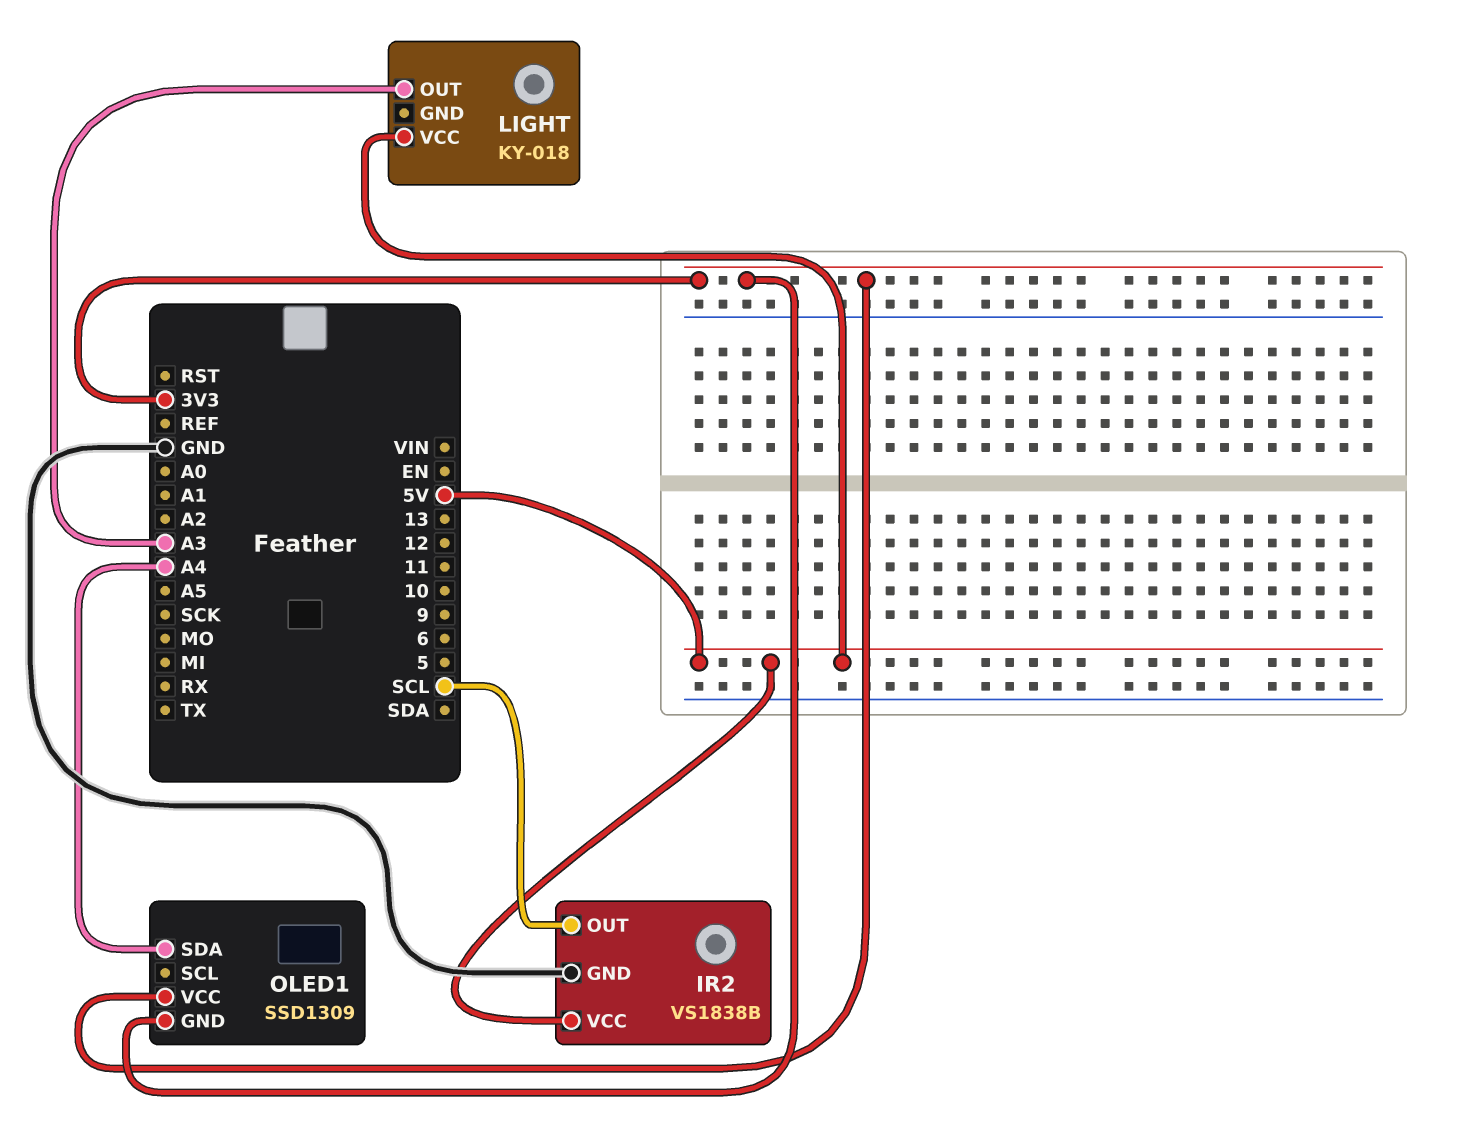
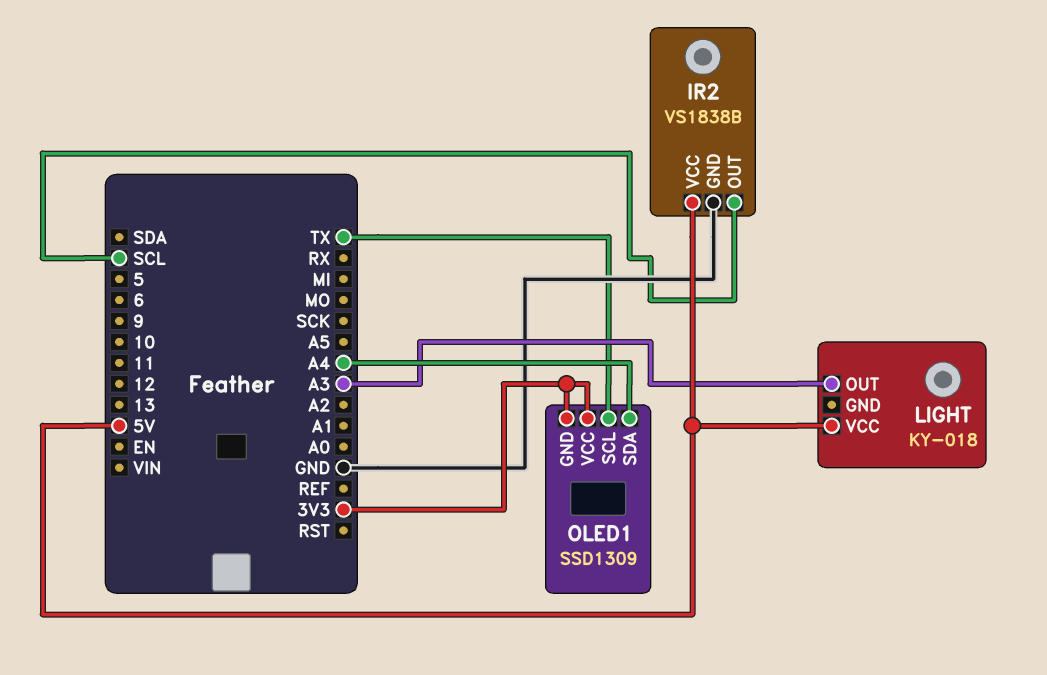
OLED1 pin SCL: none -> TX

